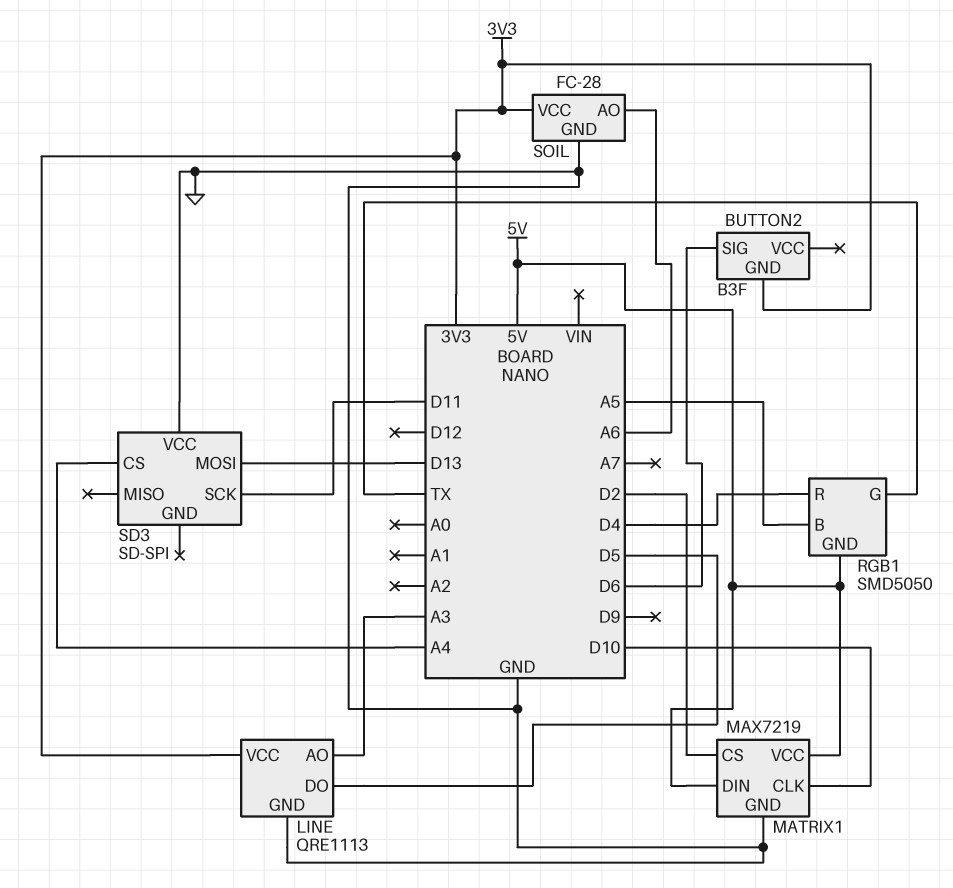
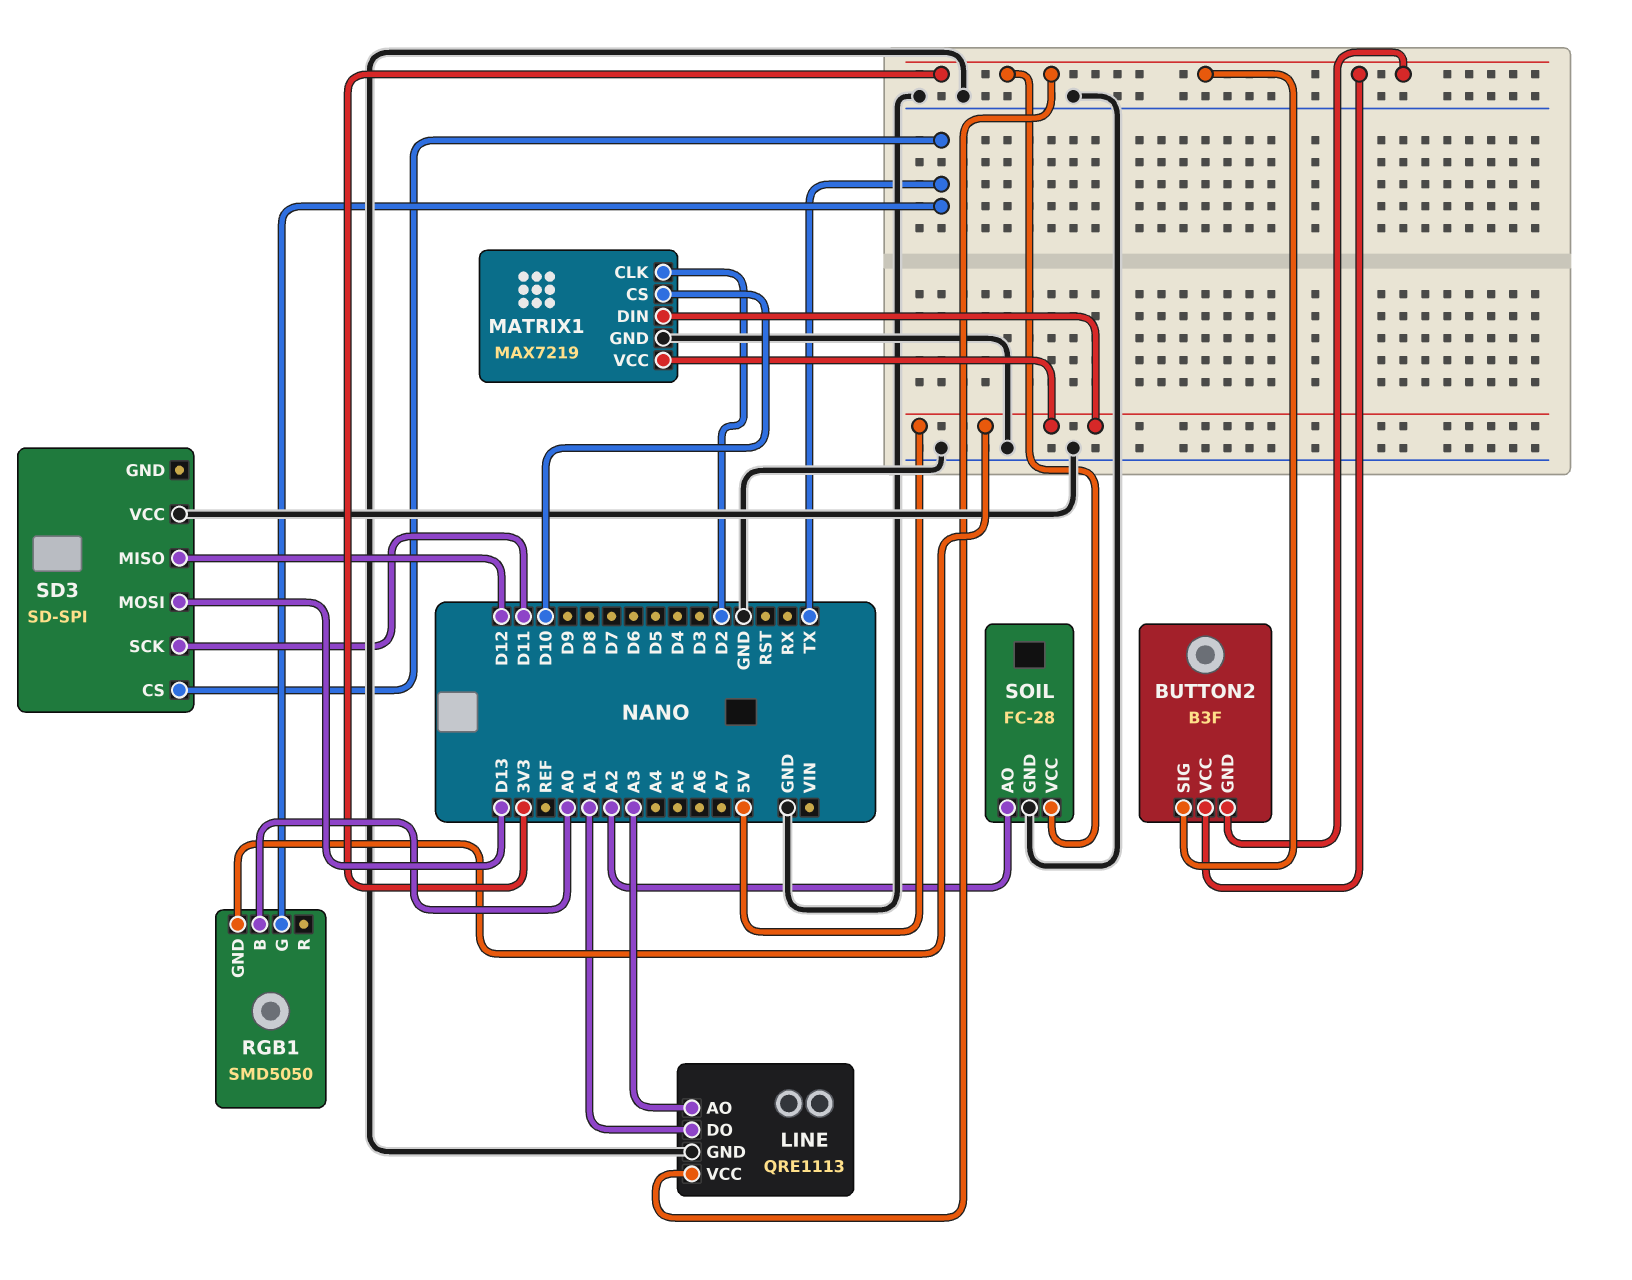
BUTTON2 pin SIG: D6 -> 3V3
BUTTON2 pin VCC: none -> 3V3
LINE pin DO: D5 -> A1
MATRIX1 pin CLK: D10 -> D2
MATRIX1 pin CS: D2 -> D10
RGB1 pin B: A5 -> A0
RGB1 pin R: D4 -> none
SD3 pin CS: A4 -> TX
SD3 pin MISO: none -> D12
SOIL pin AO: A6 -> A2

